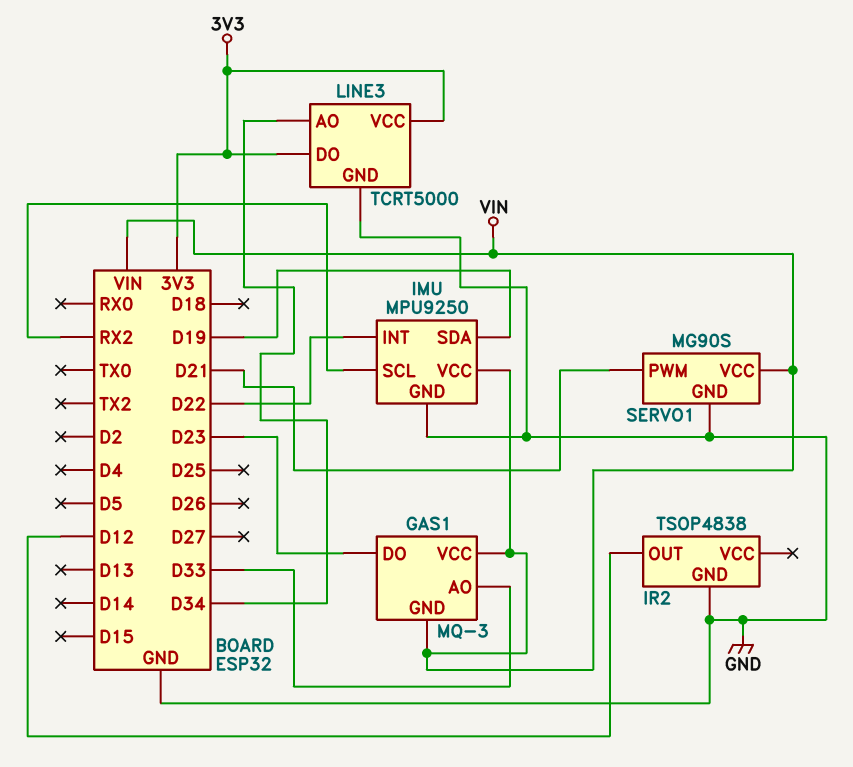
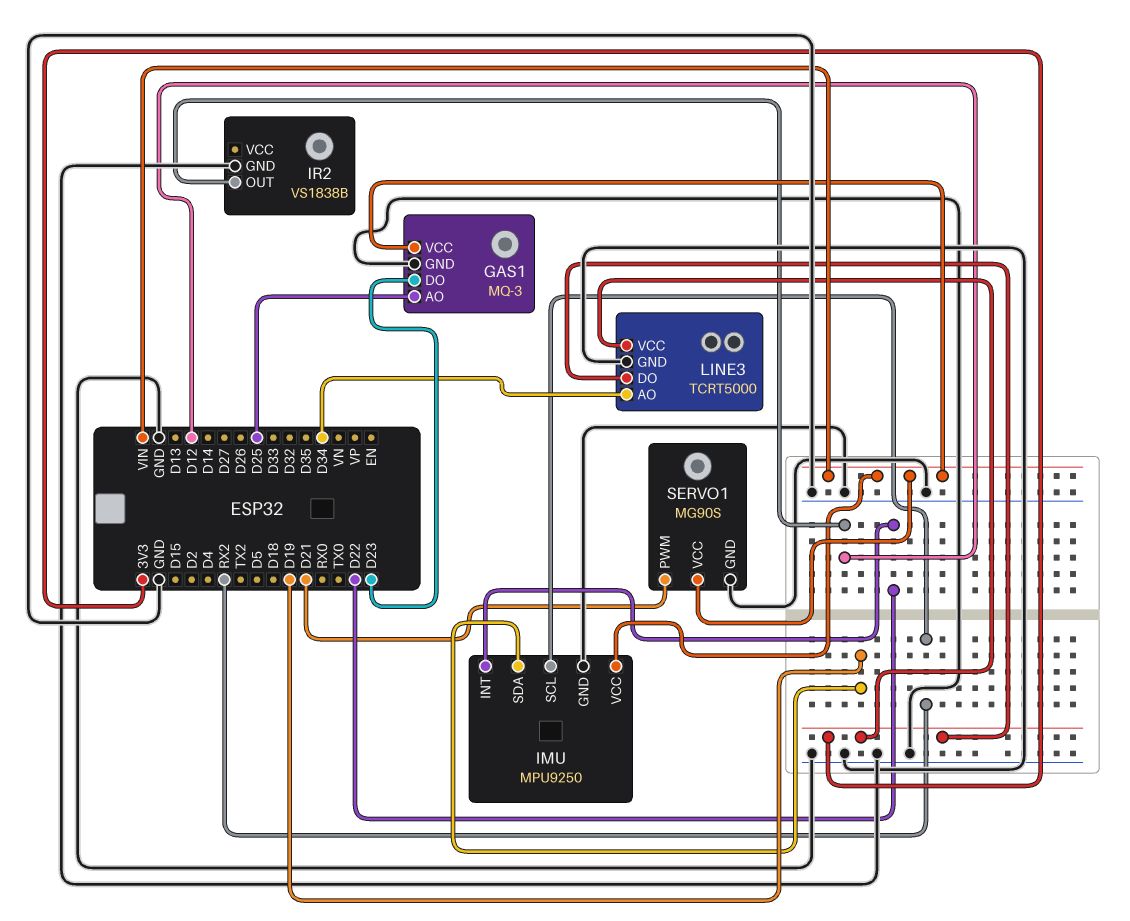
GAS1 pin AO: D33 -> D25
GAS1 pin GND: VIN -> GND
IR2: TSOP4838 -> VS1838B

